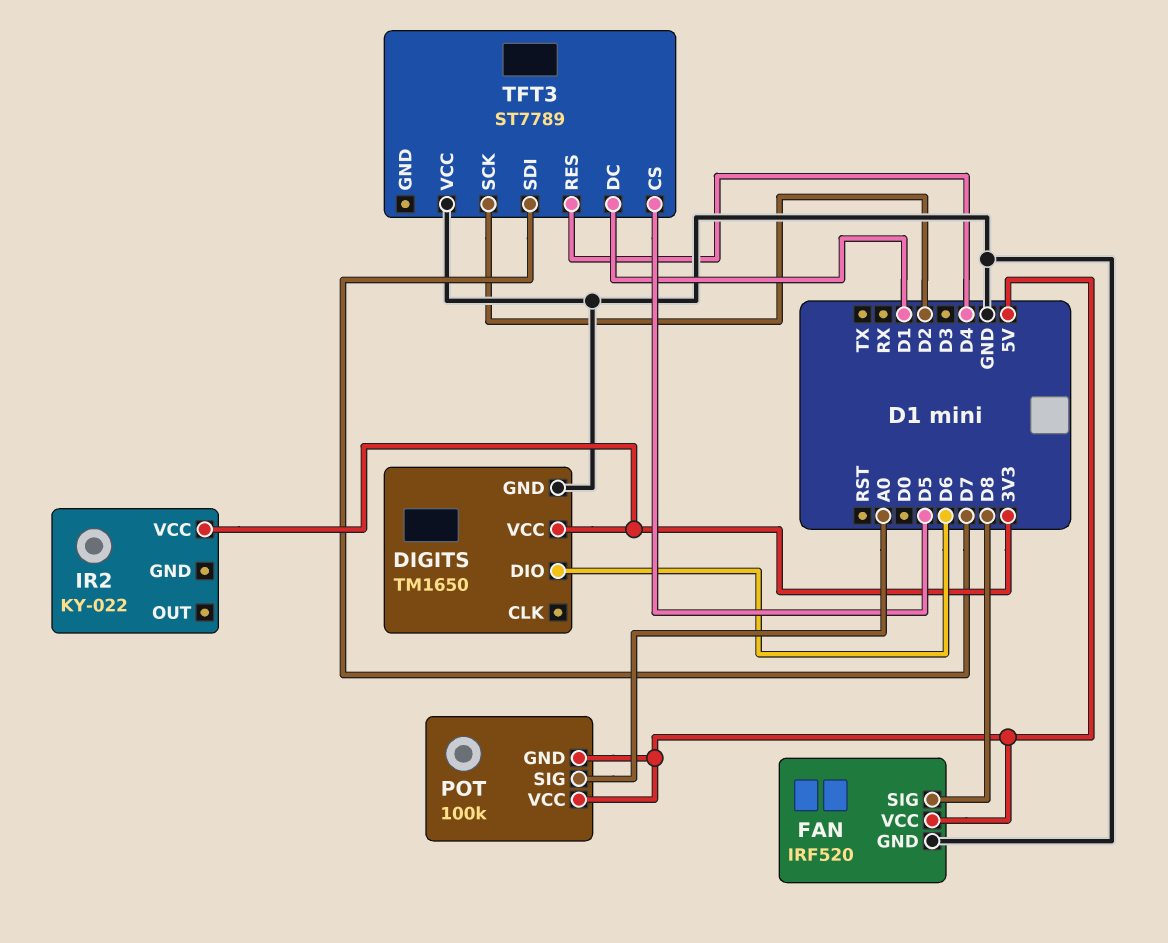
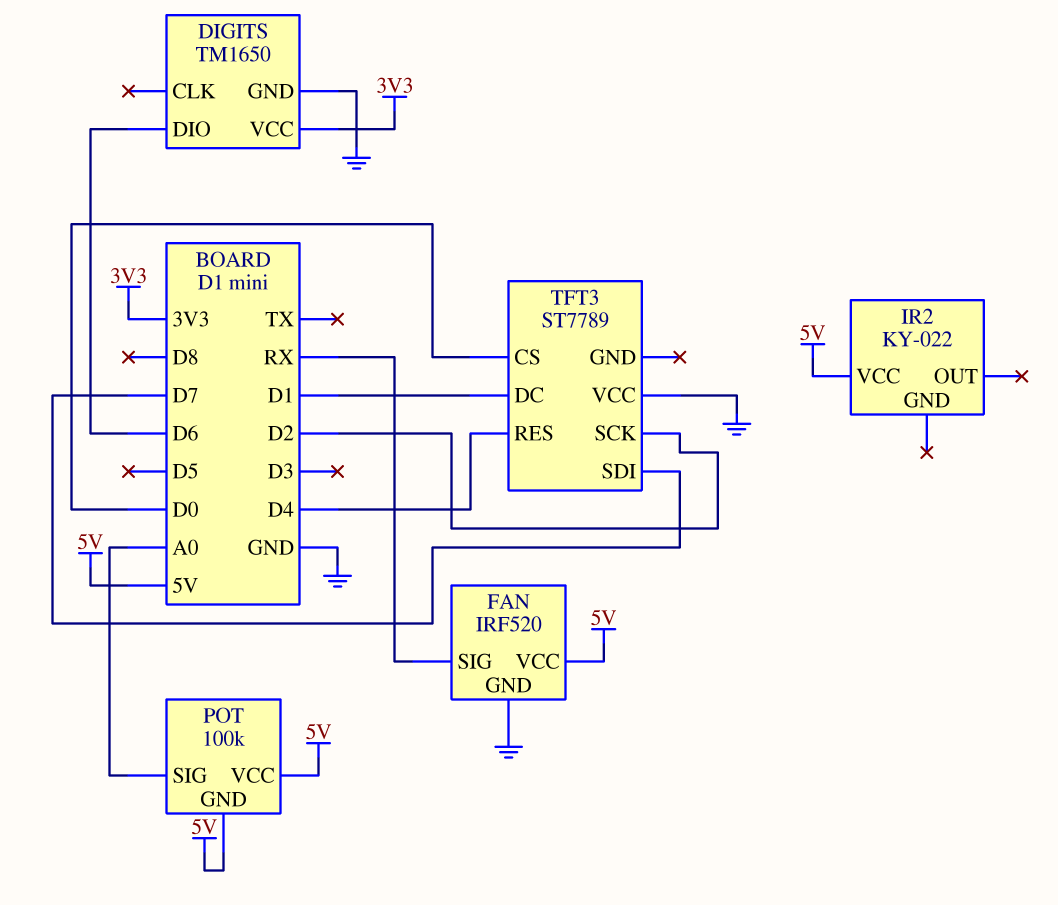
FAN pin SIG: D8 -> RX
IR2 pin VCC: 3V3 -> 5V
TFT3 pin CS: D5 -> D0

